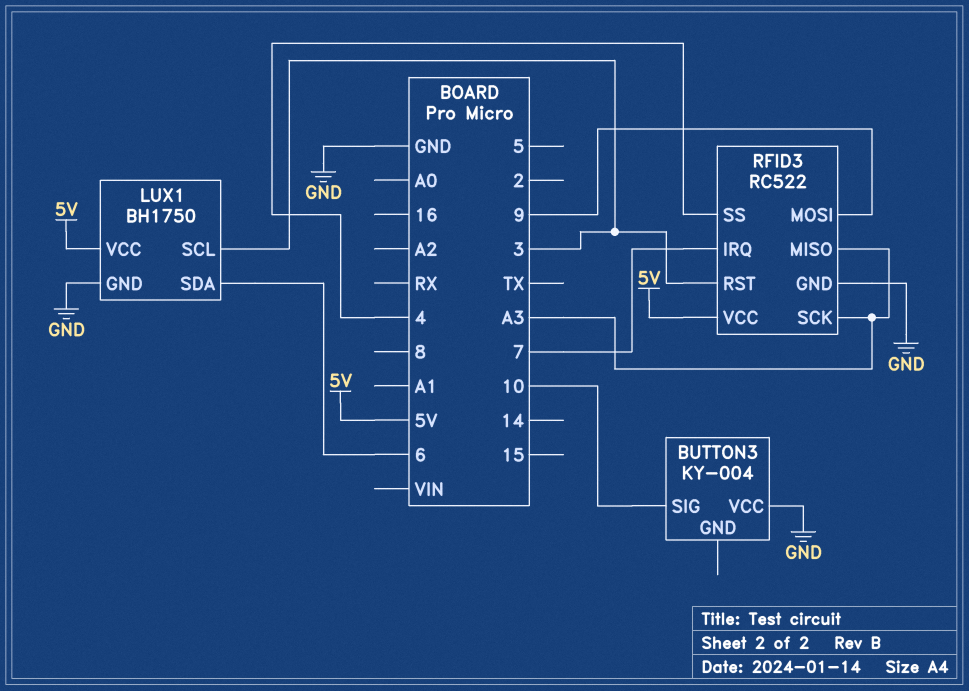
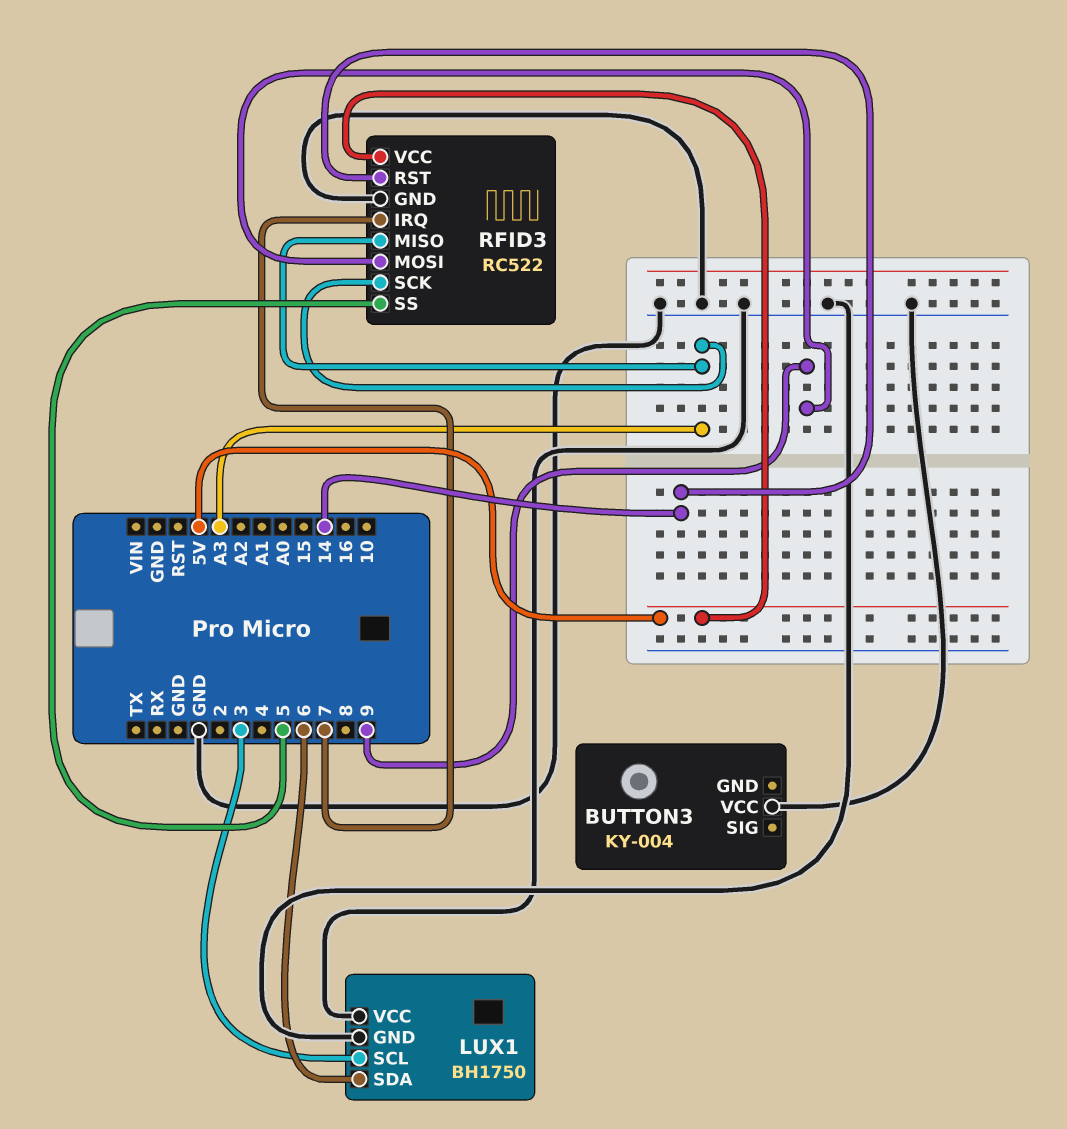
BUTTON3 pin SIG: 10 -> none
LUX1 pin VCC: 5V -> GND
RFID3 pin RST: 3 -> 14
RFID3 pin SS: 4 -> 5

